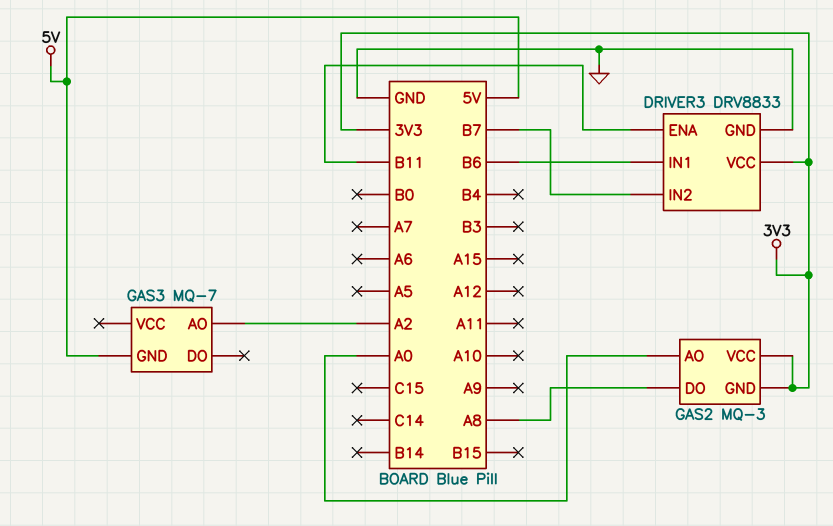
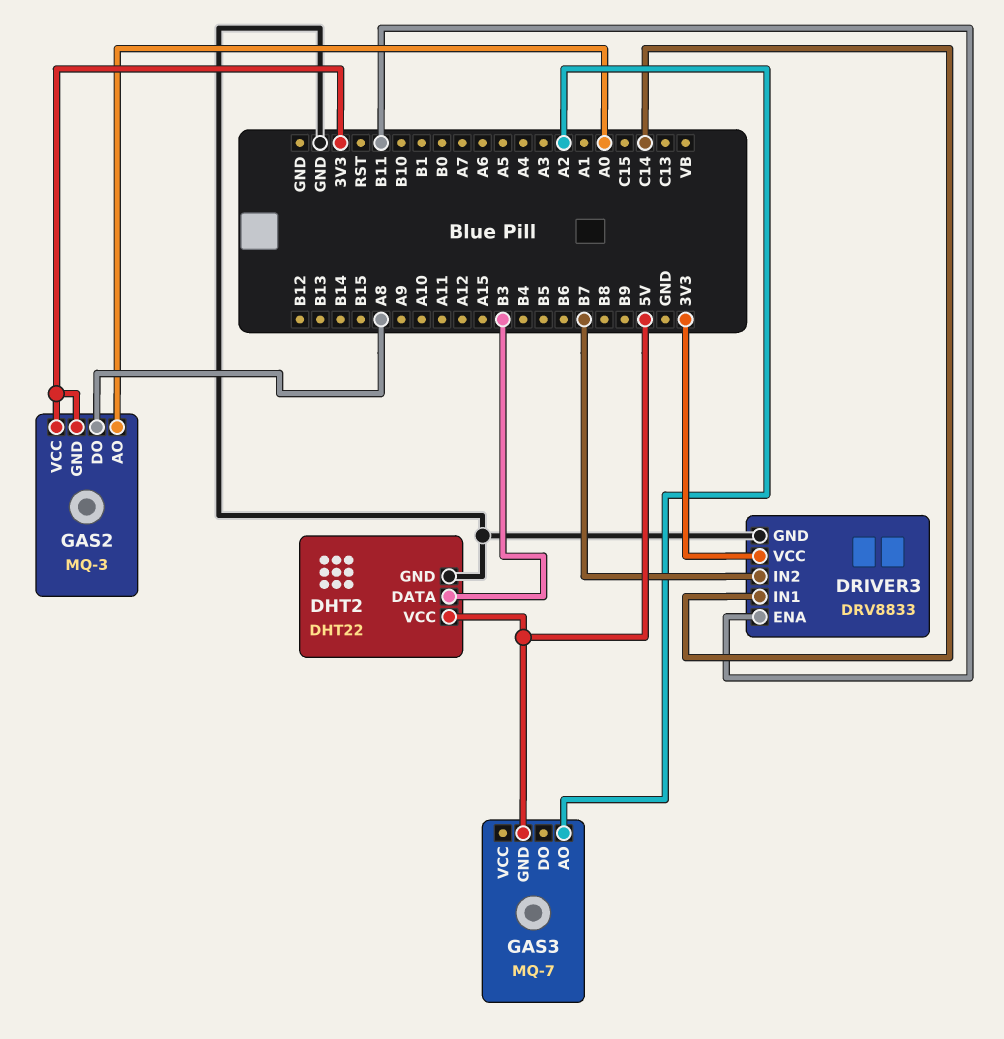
DHT2: none -> DHT22
DHT2 pin DATA: none -> B3
DHT2 pin GND: none -> GND
DHT2 pin VCC: none -> 5V
DRIVER3 pin IN1: B6 -> C14

